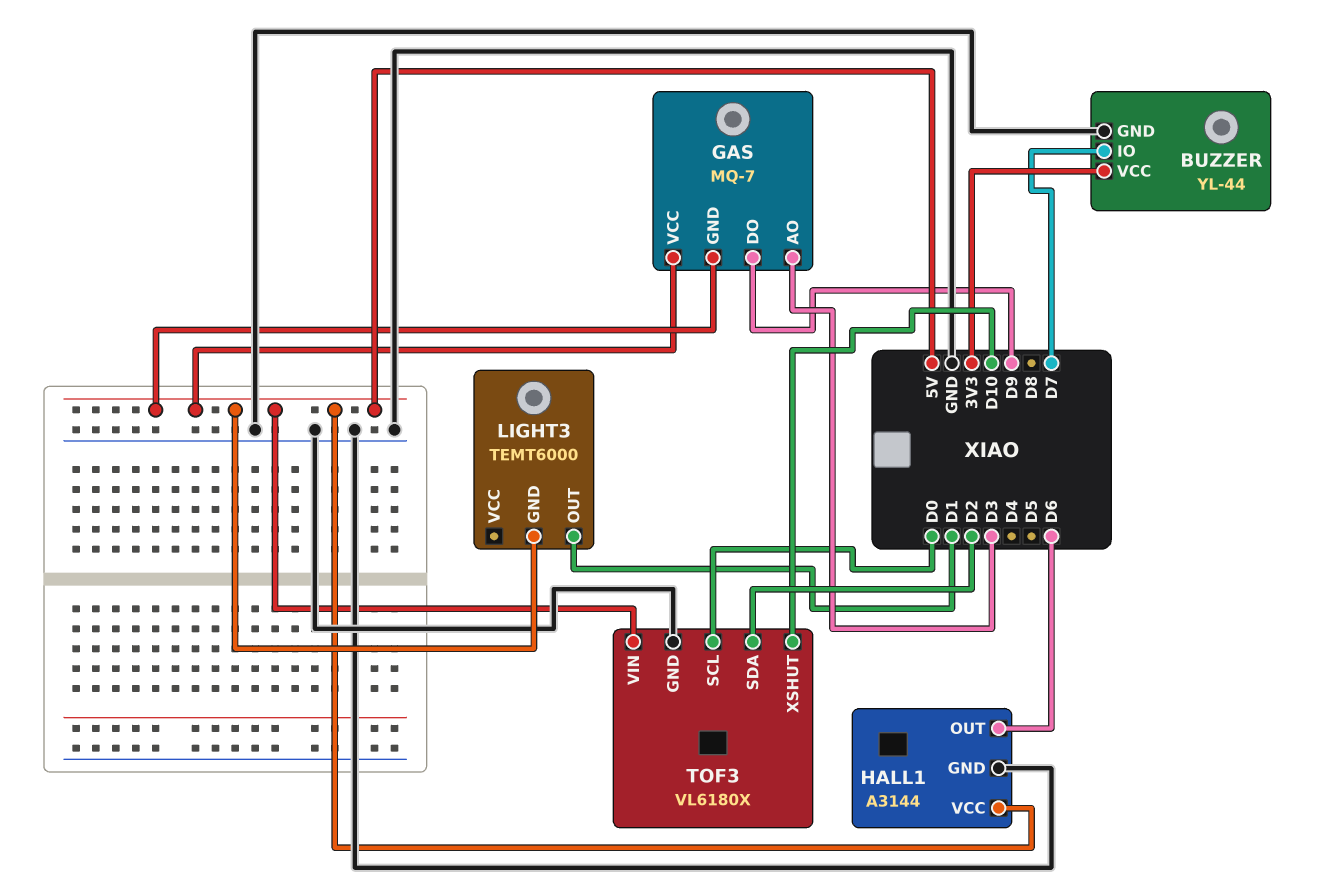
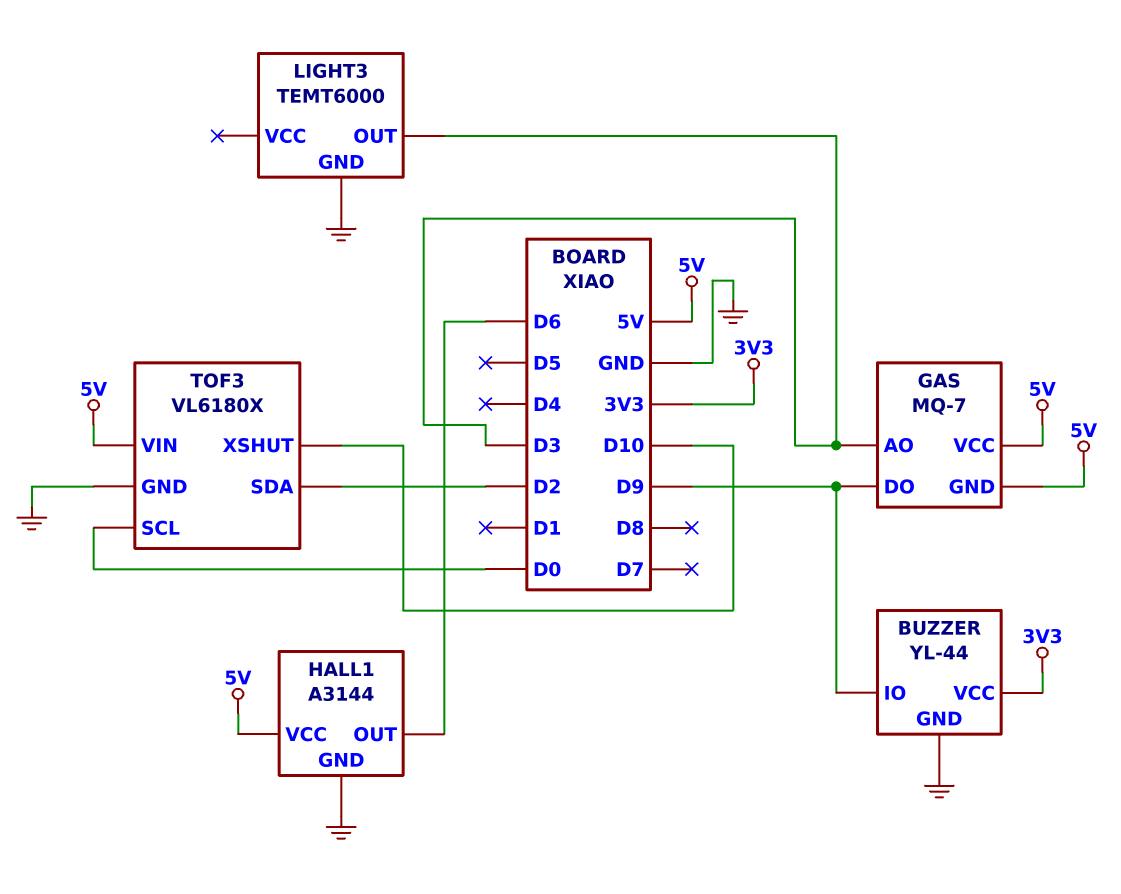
BUZZER pin IO: D7 -> D9
LIGHT3 pin GND: 5V -> GND
LIGHT3 pin OUT: D1 -> D3

